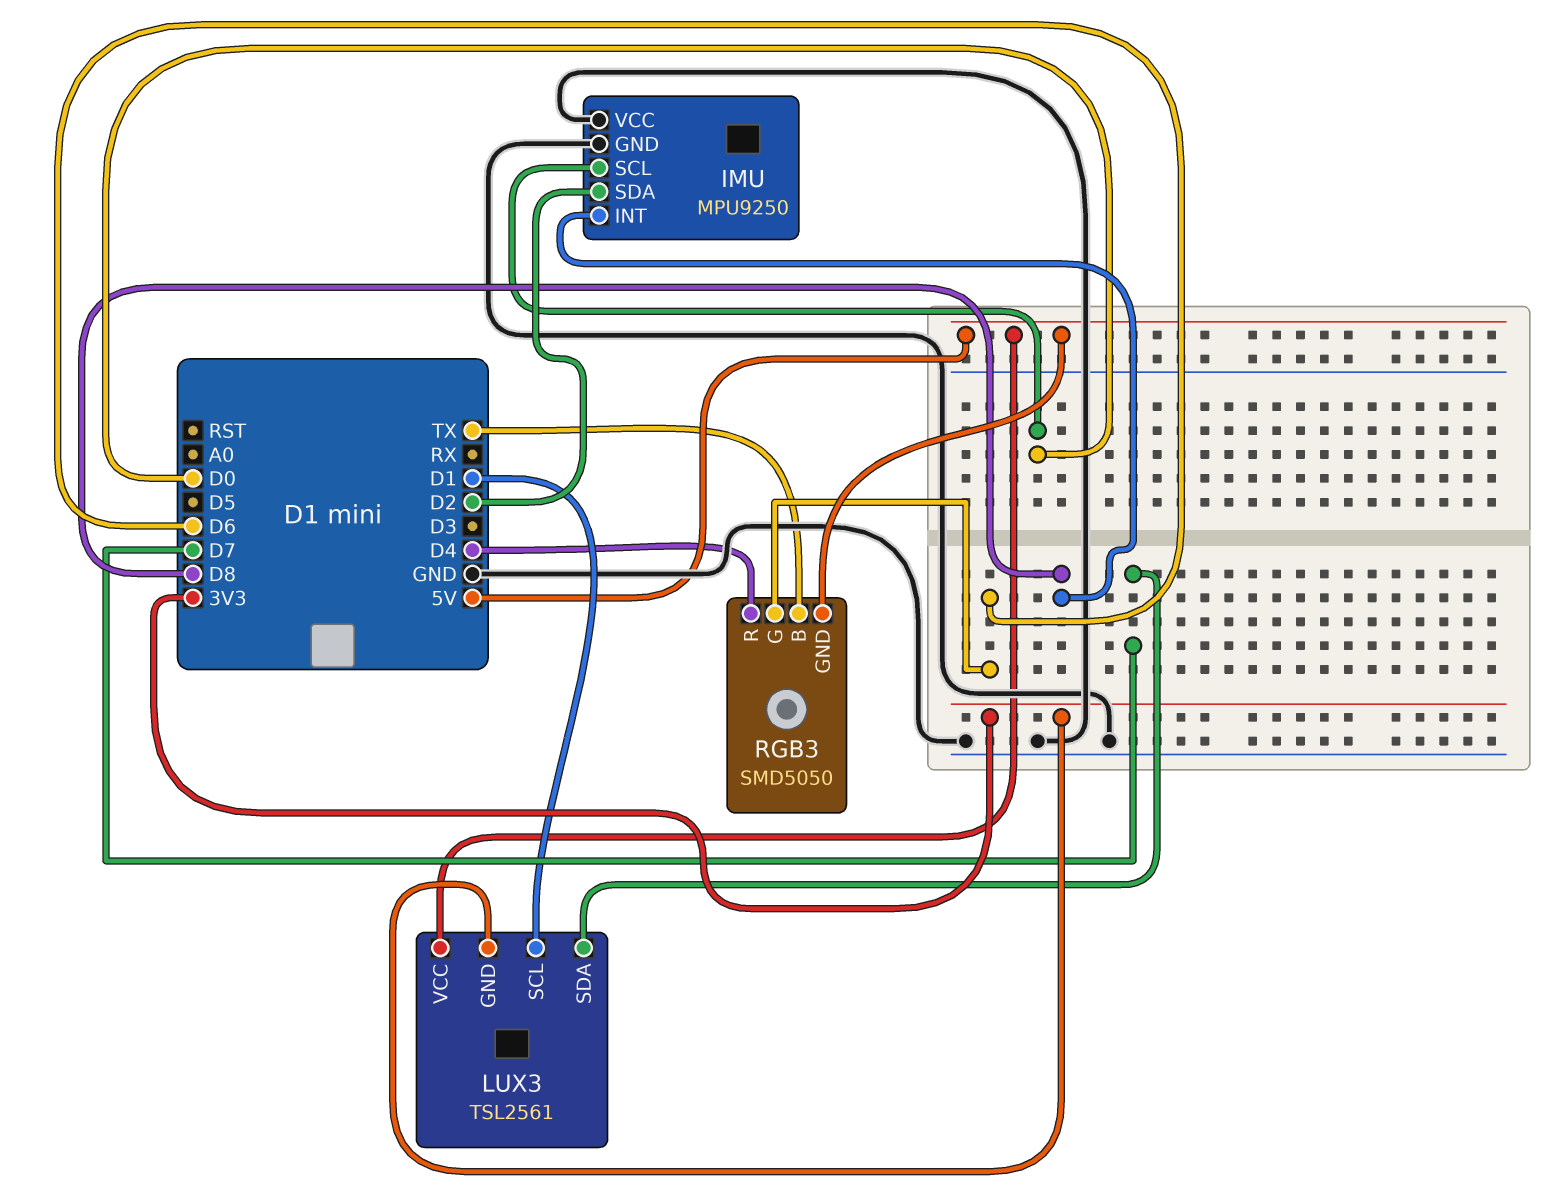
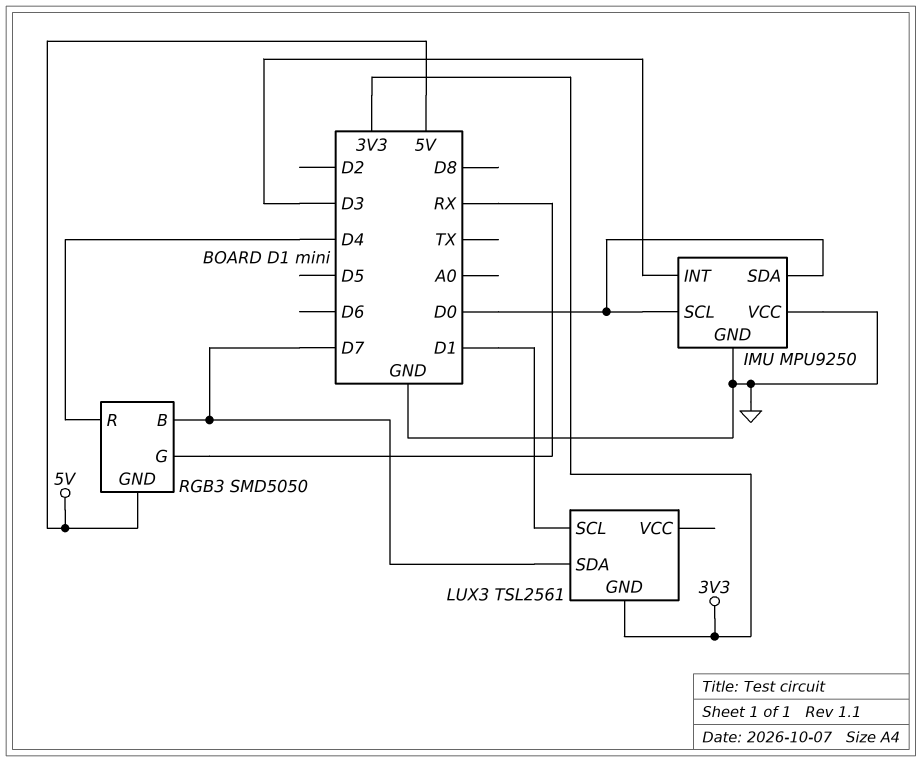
IMU pin INT: D8 -> D3
IMU pin SDA: D2 -> D0
LUX3 pin VCC: 5V -> none
RGB3 pin B: TX -> D7
RGB3 pin G: D6 -> RX

